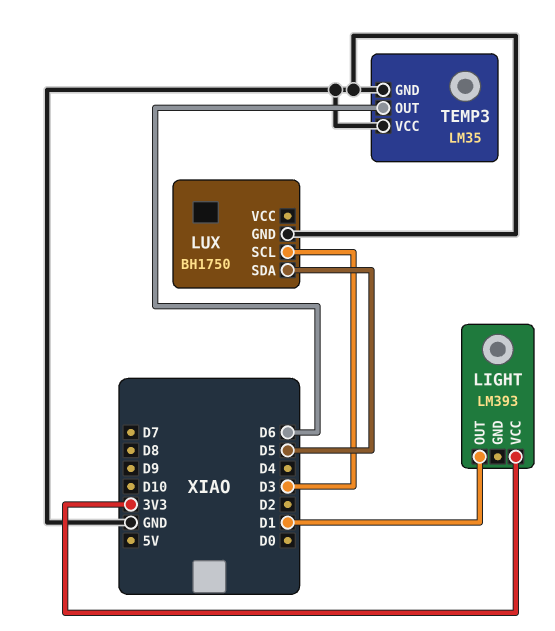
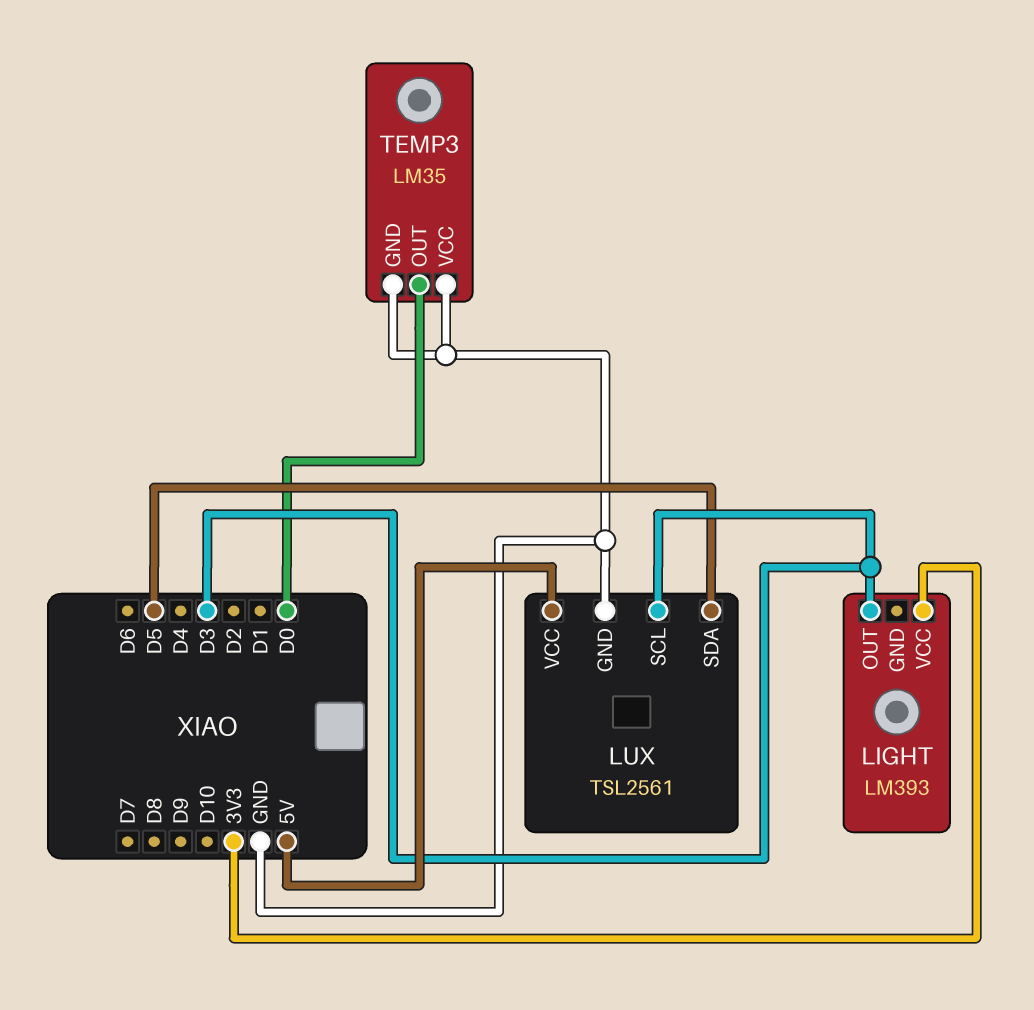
LIGHT pin OUT: D1 -> D3
LUX: BH1750 -> TSL2561
LUX pin VCC: none -> 5V
TEMP3 pin OUT: D6 -> D0

